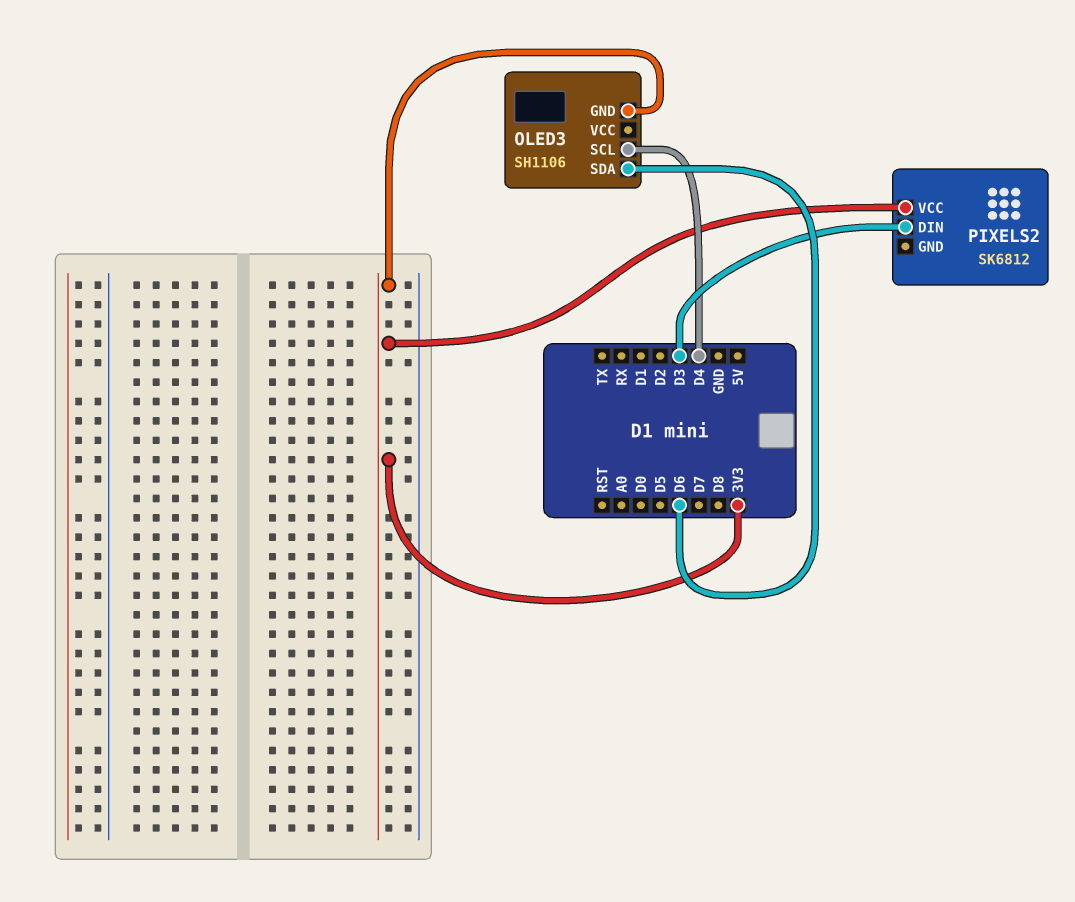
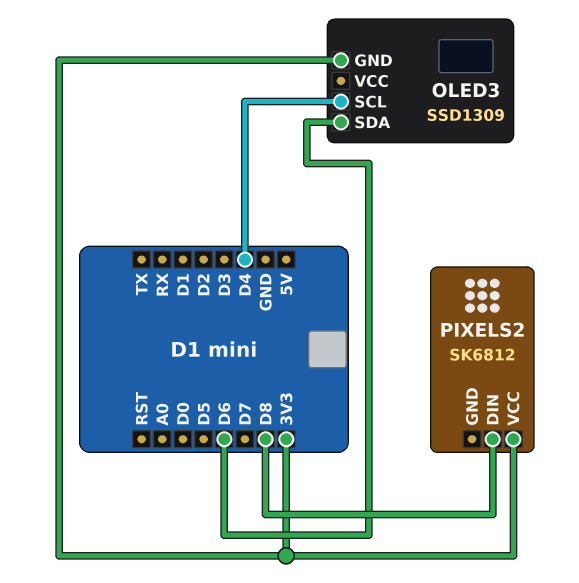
OLED3: SH1106 -> SSD1309
PIXELS2 pin DIN: D3 -> D8

